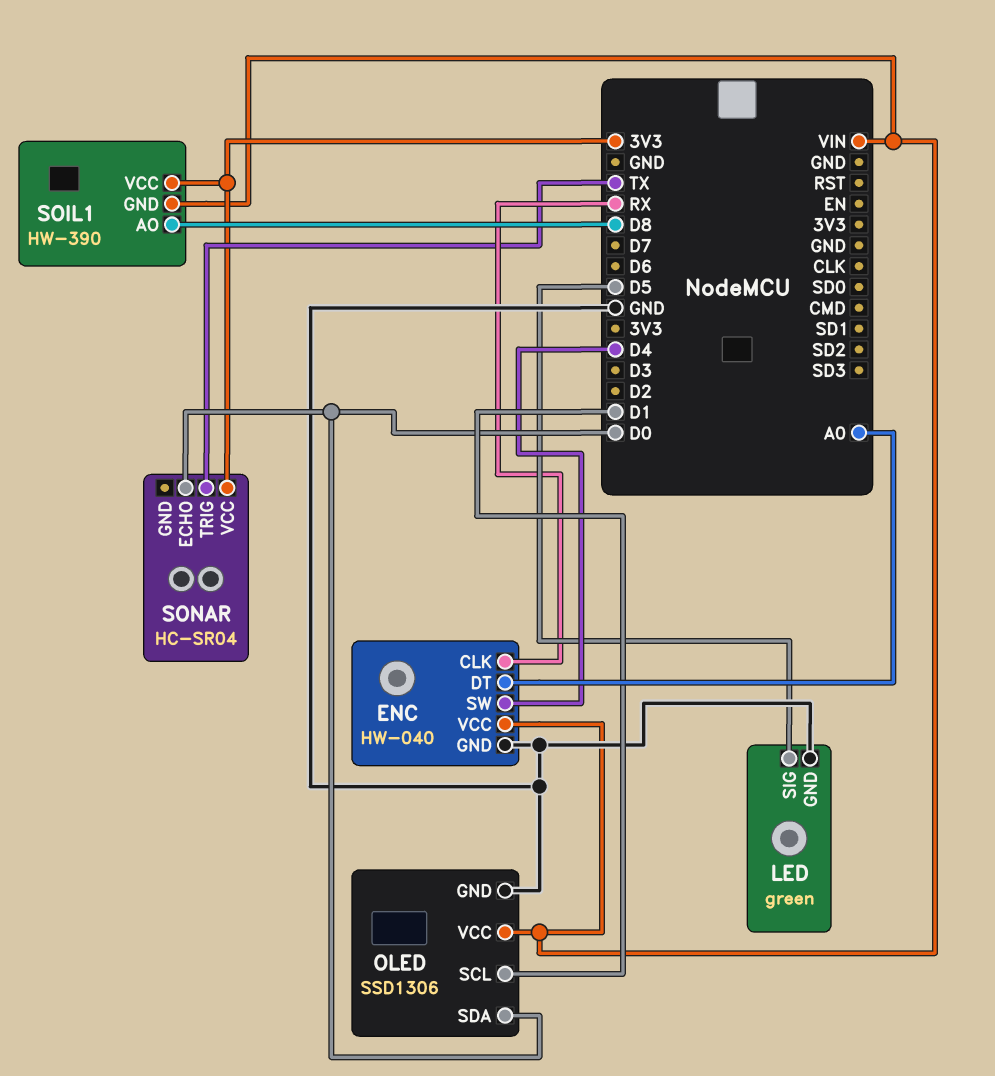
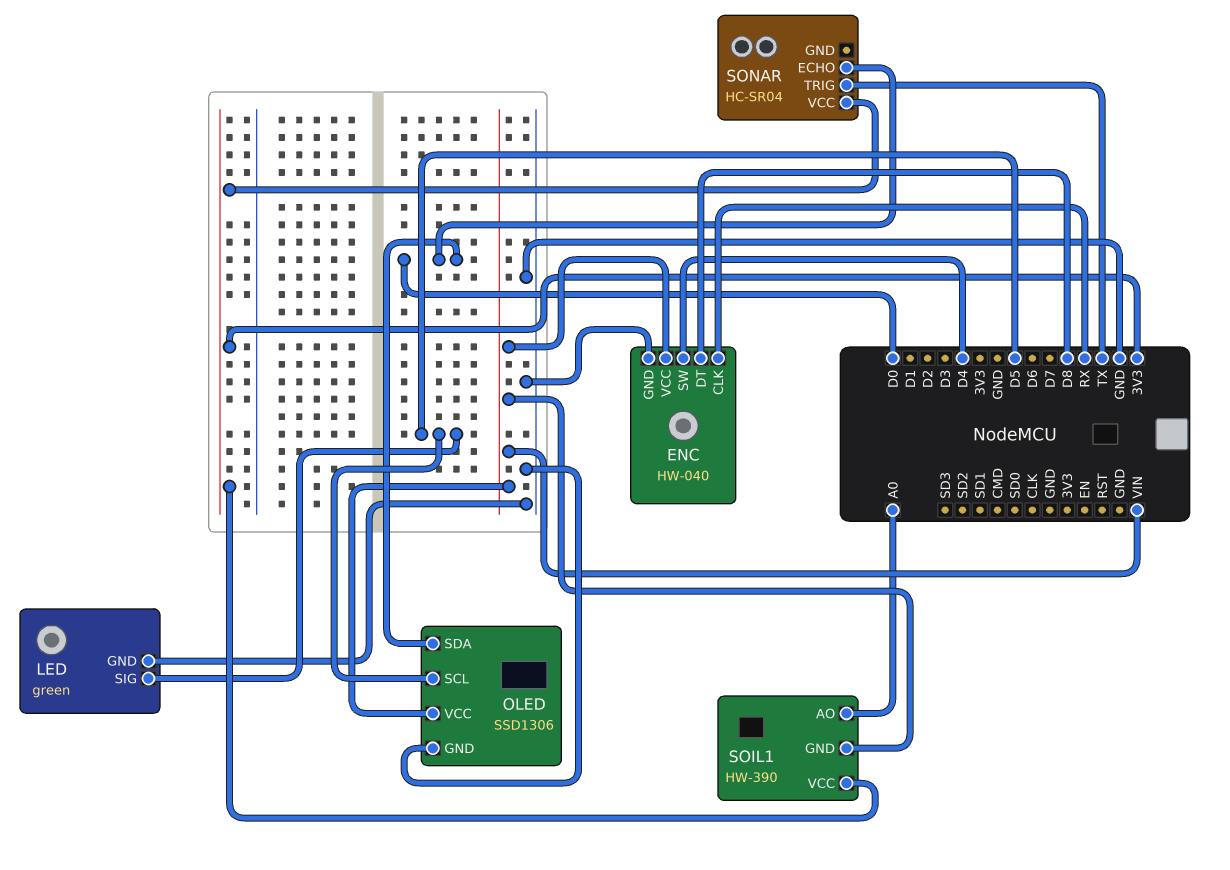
ENC pin DT: A0 -> D8
OLED pin SCL: D1 -> D5
SOIL1 pin AO: D8 -> A0

